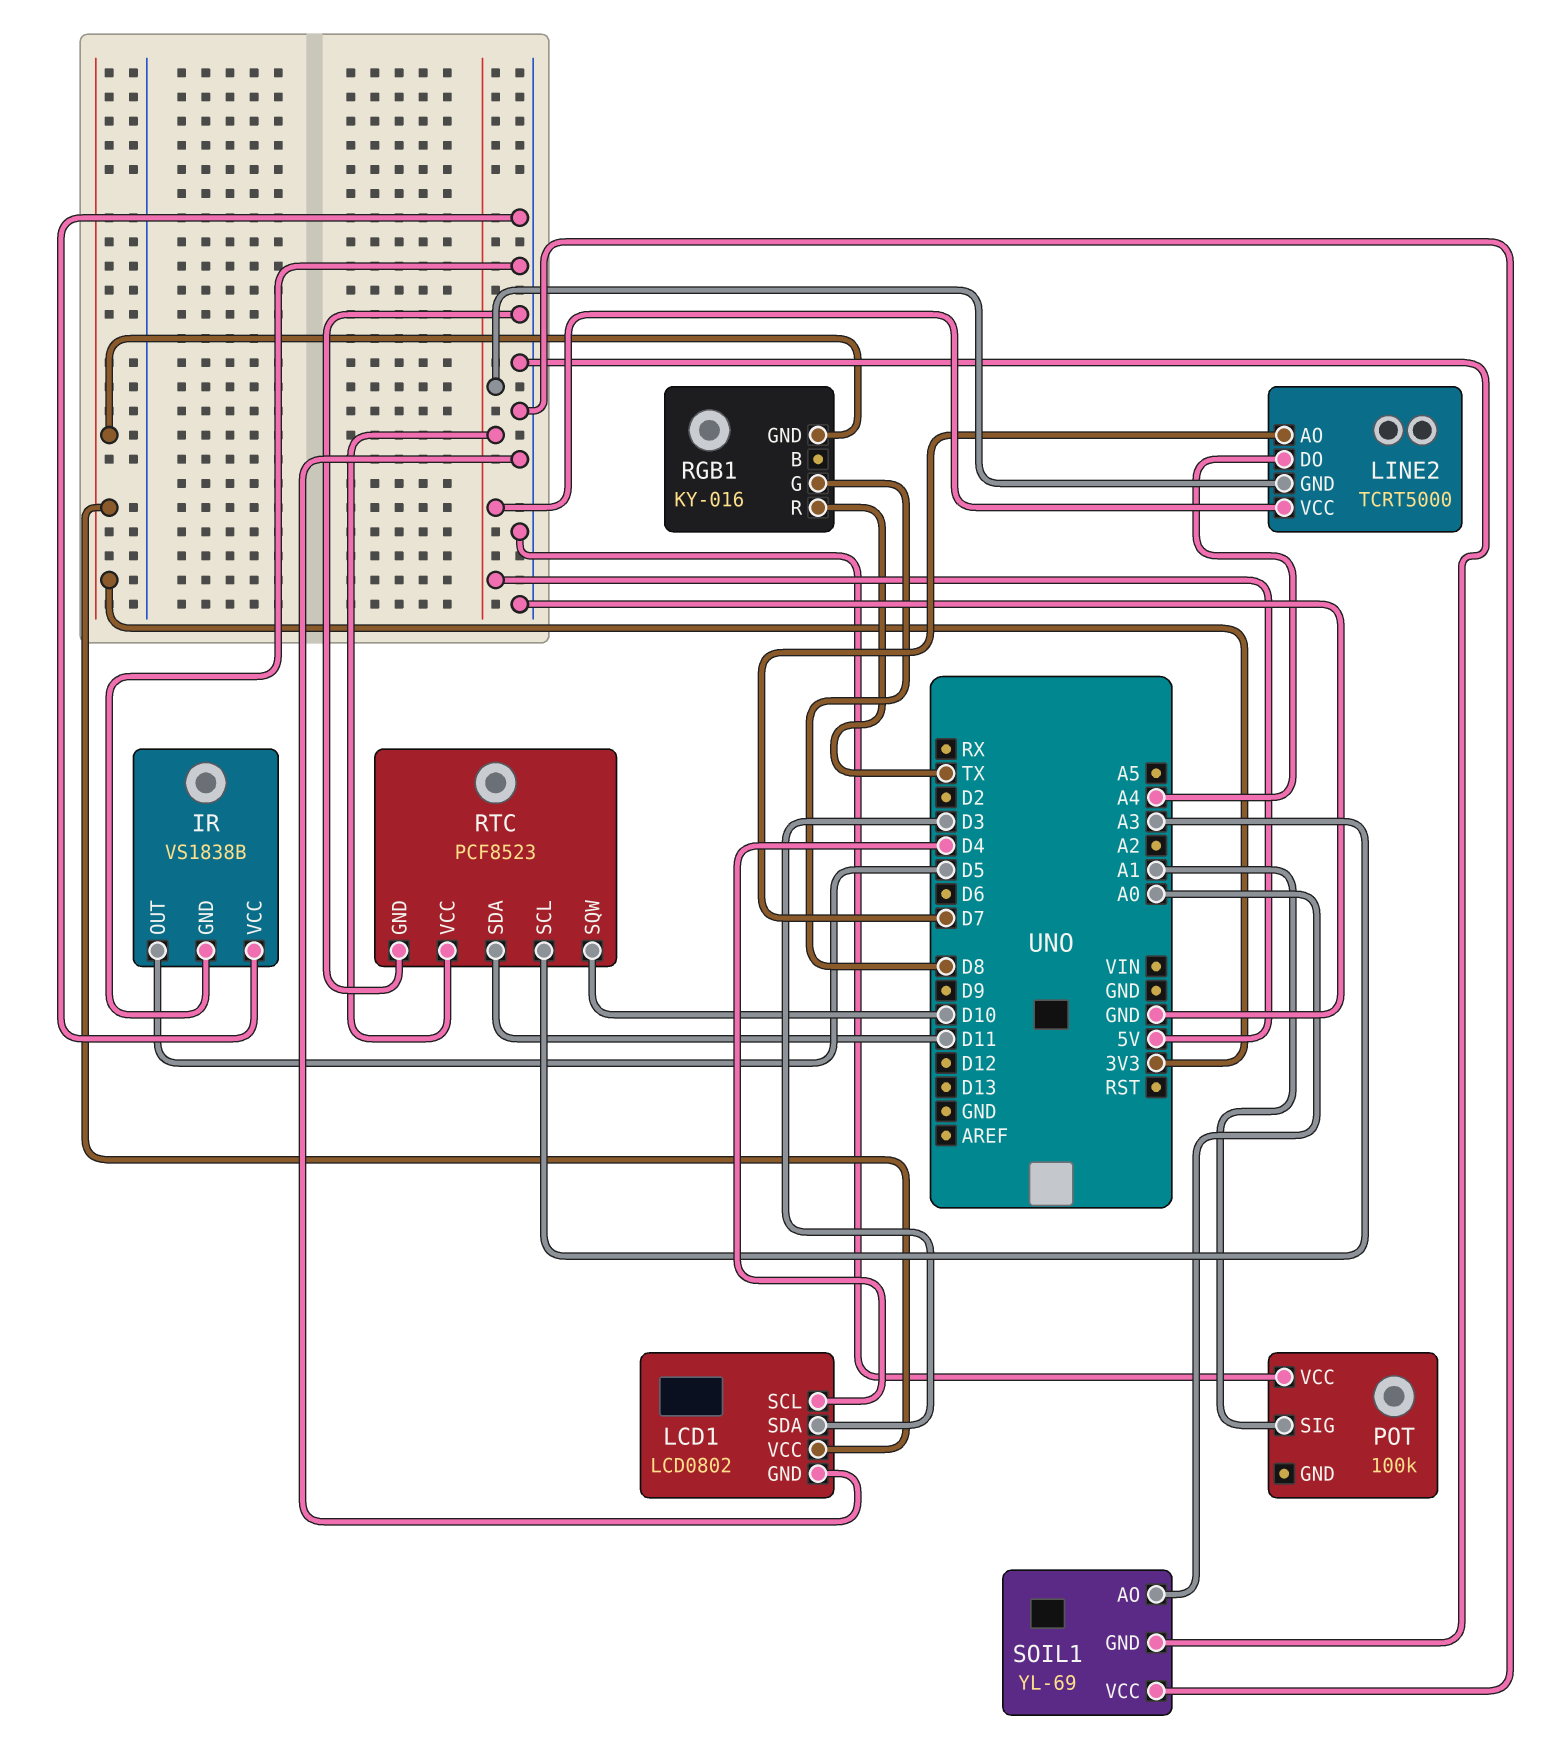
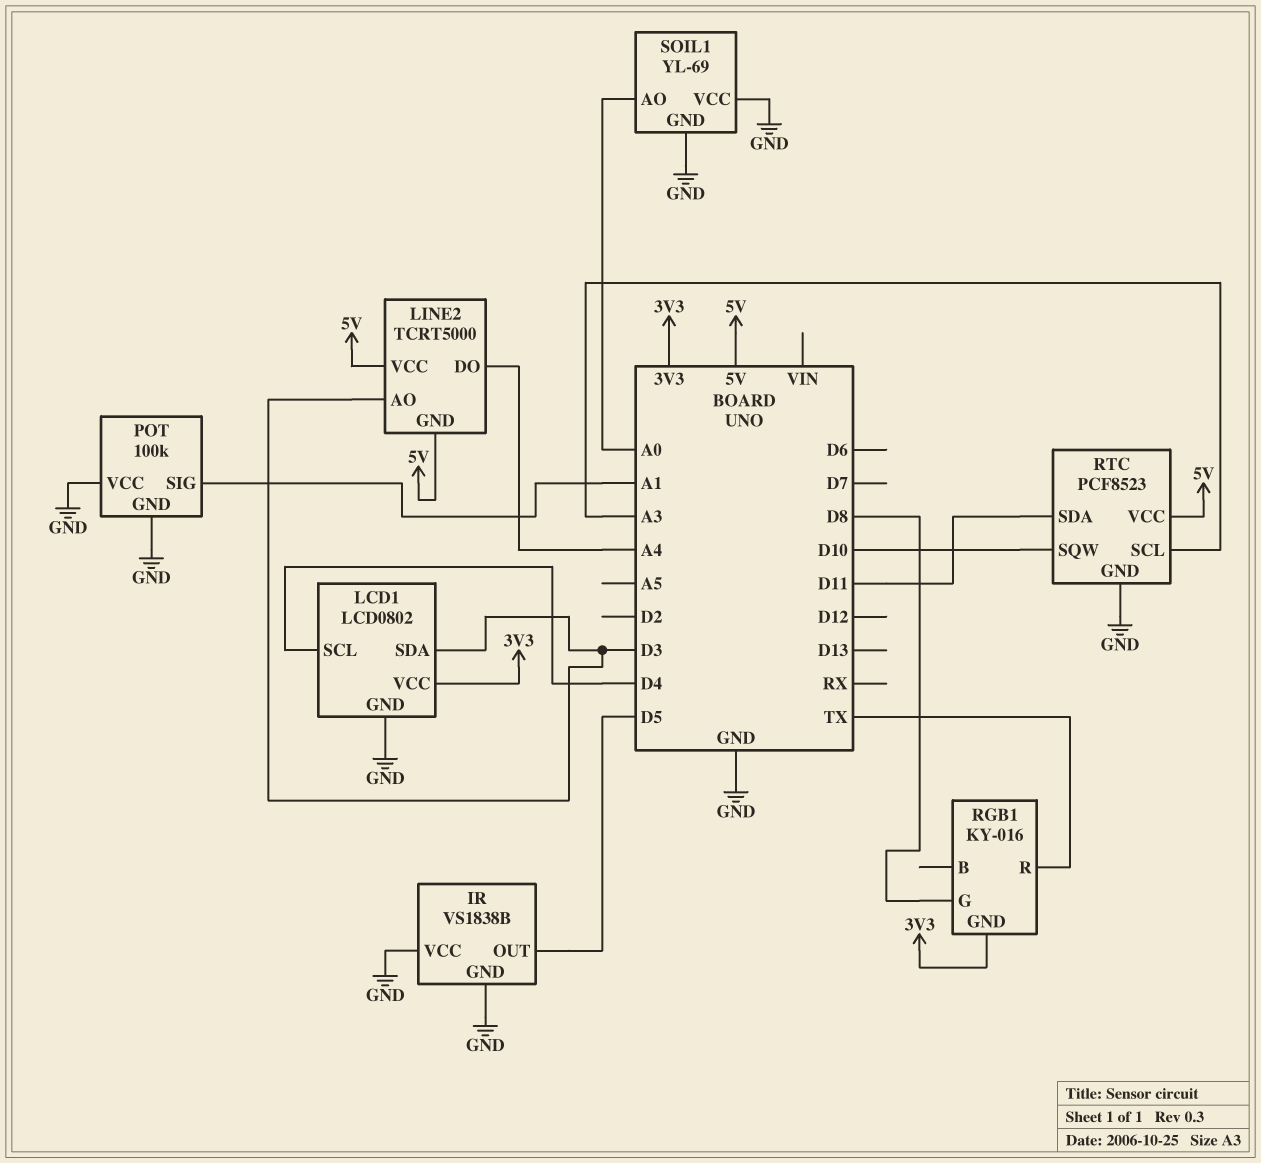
LINE2 pin AO: D7 -> D3
POT pin GND: none -> GND

